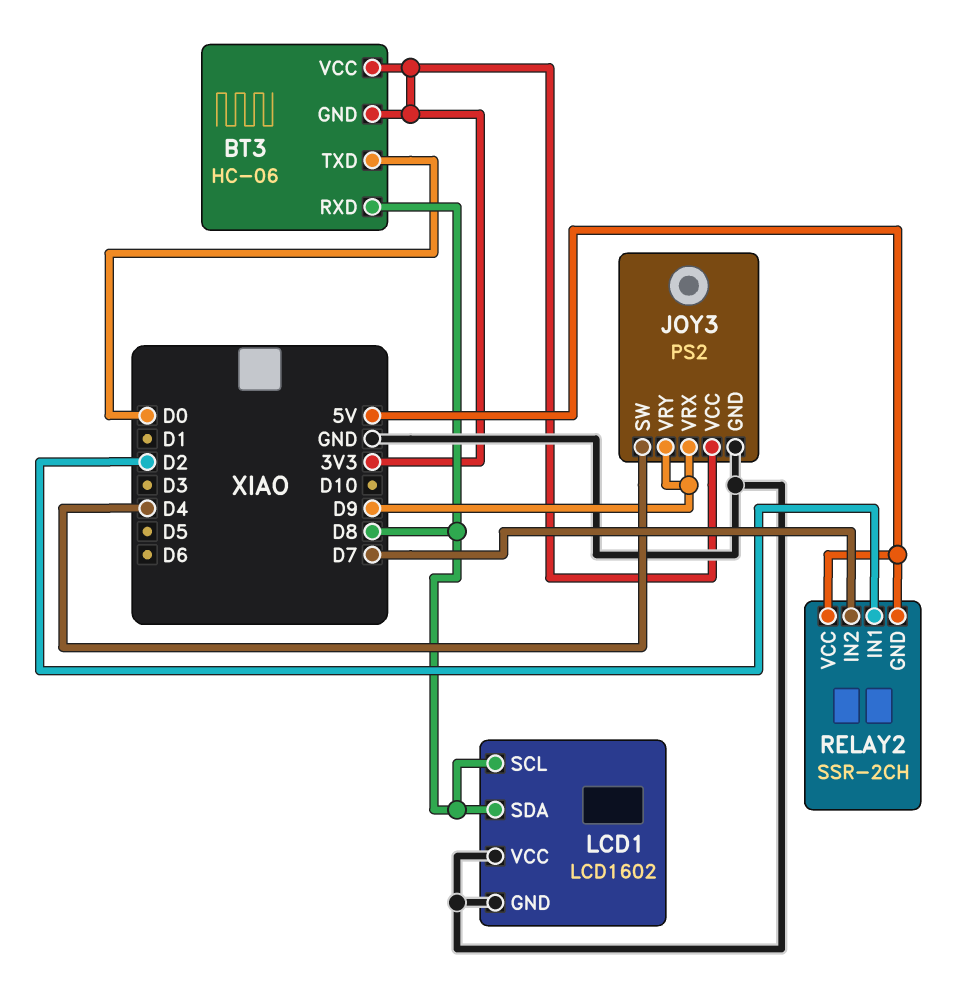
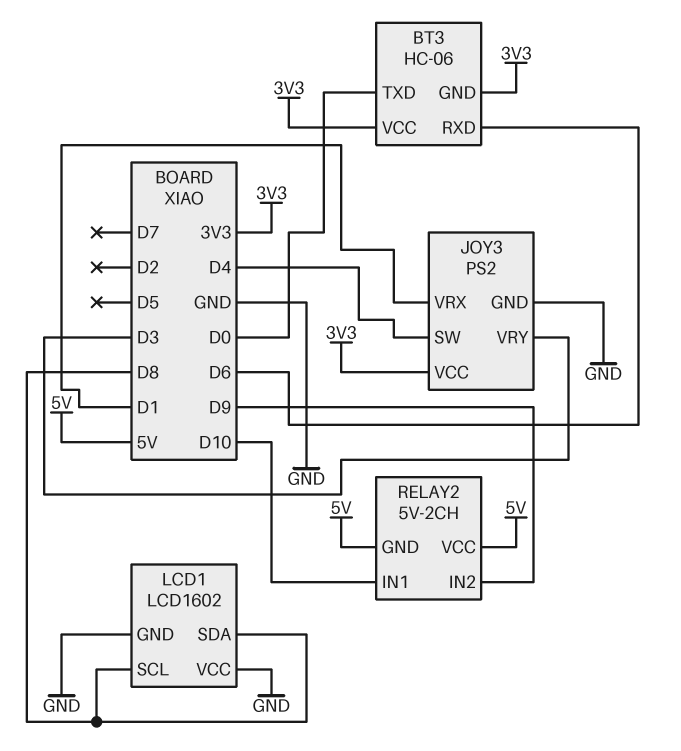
BT3 pin RXD: D8 -> D6
JOY3 pin VRX: D9 -> D1
JOY3 pin VRY: D9 -> D3
RELAY2: SSR-2CH -> 5V-2CH
RELAY2 pin IN1: D2 -> D10
RELAY2 pin IN2: D7 -> D9

